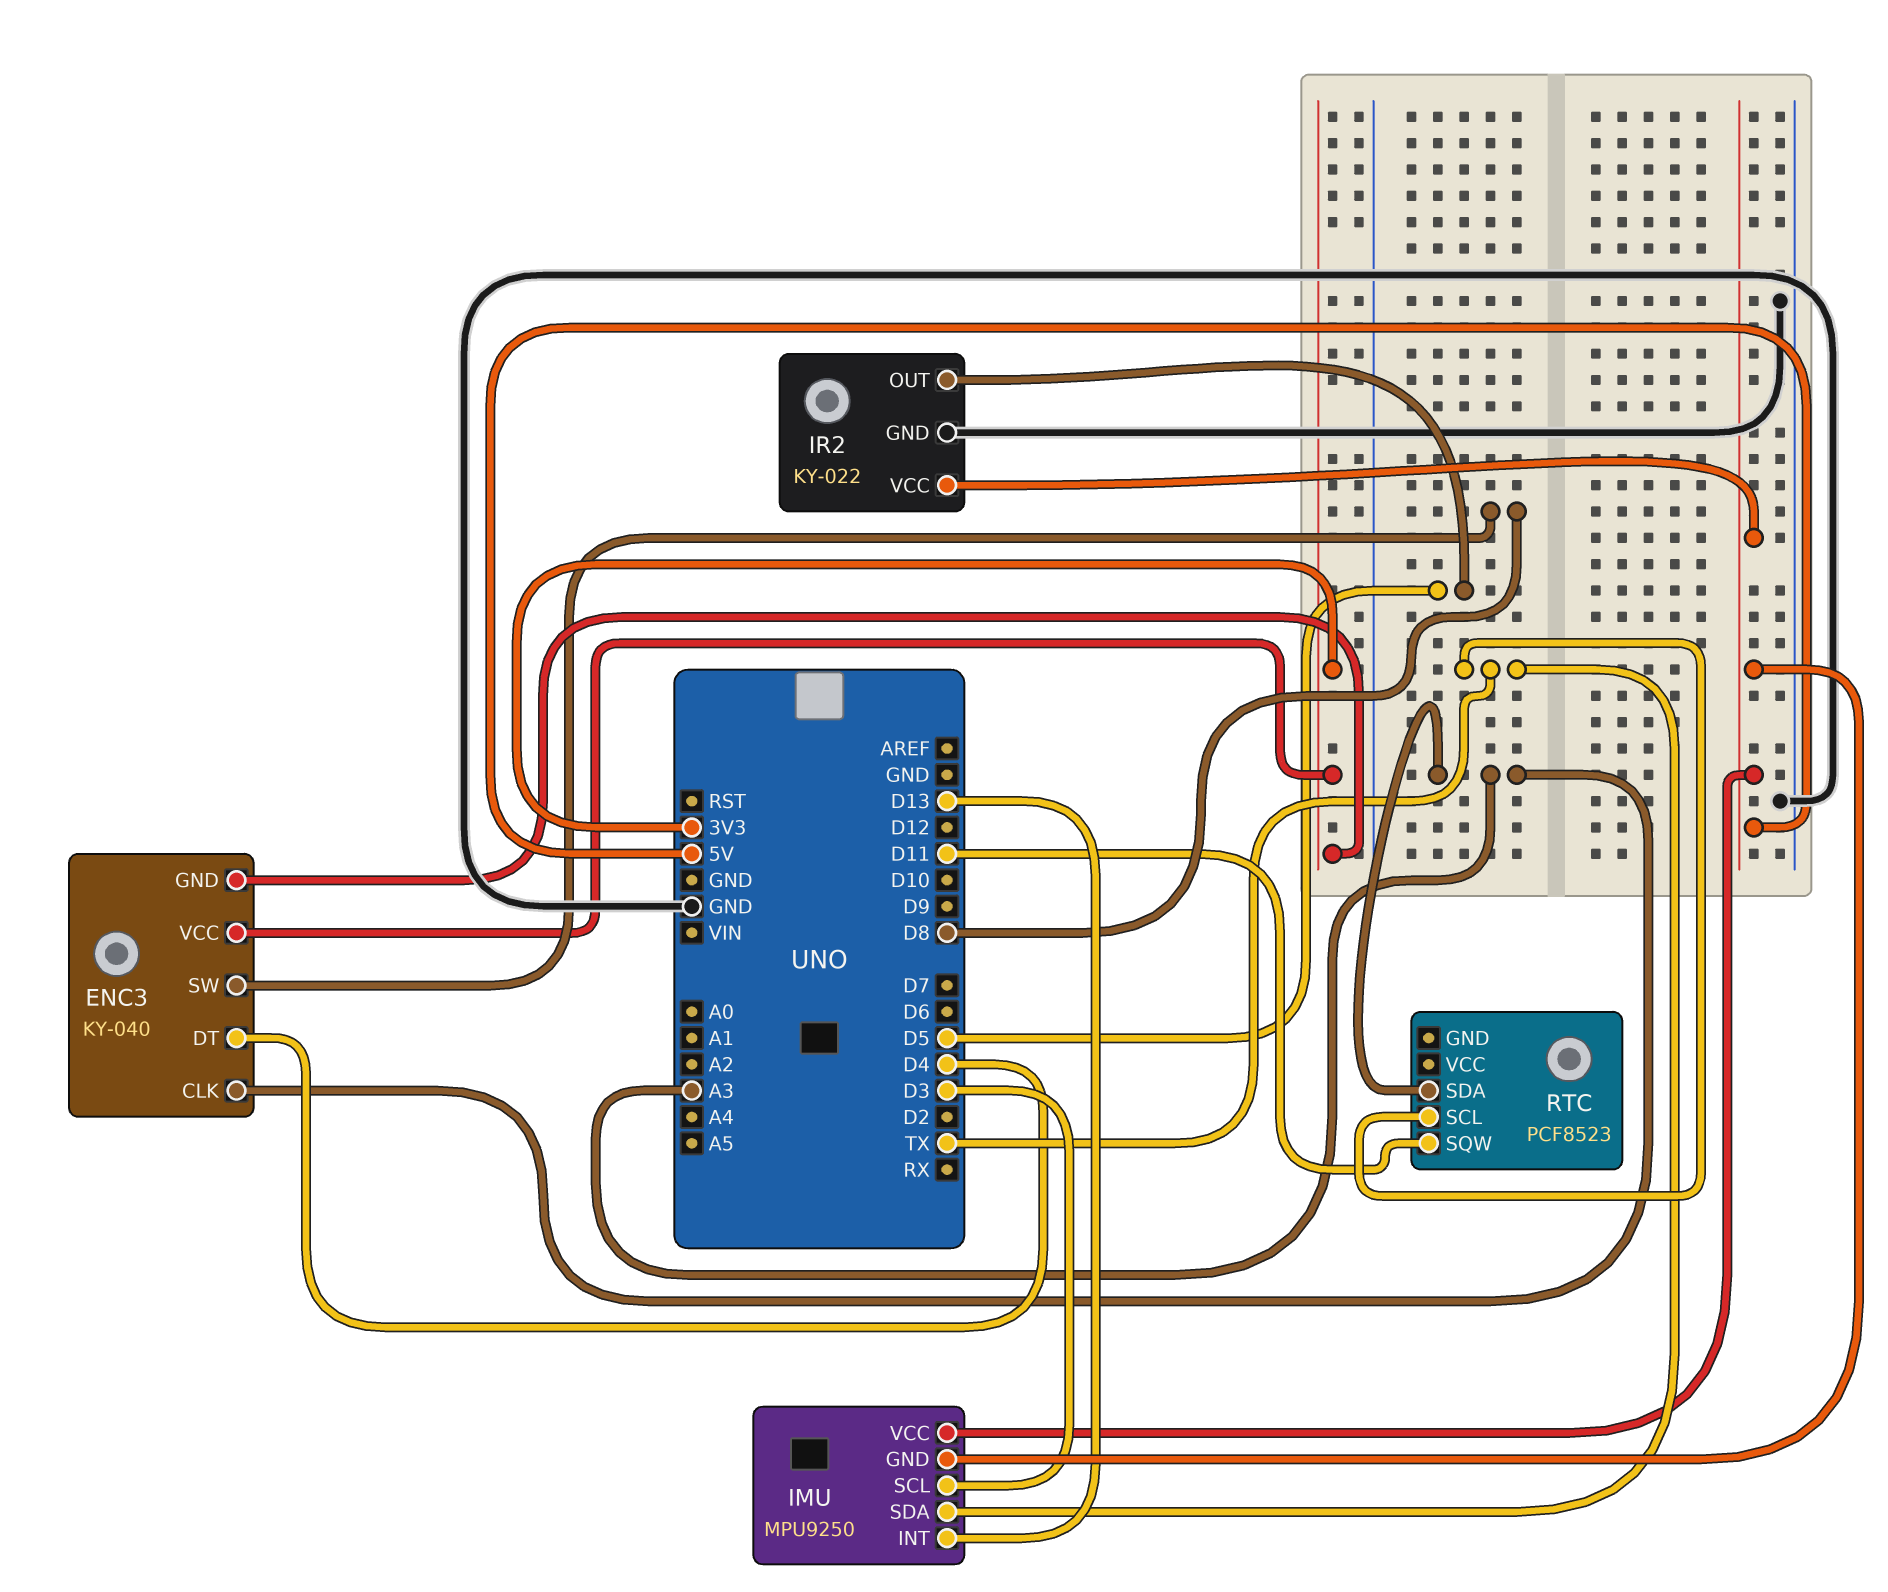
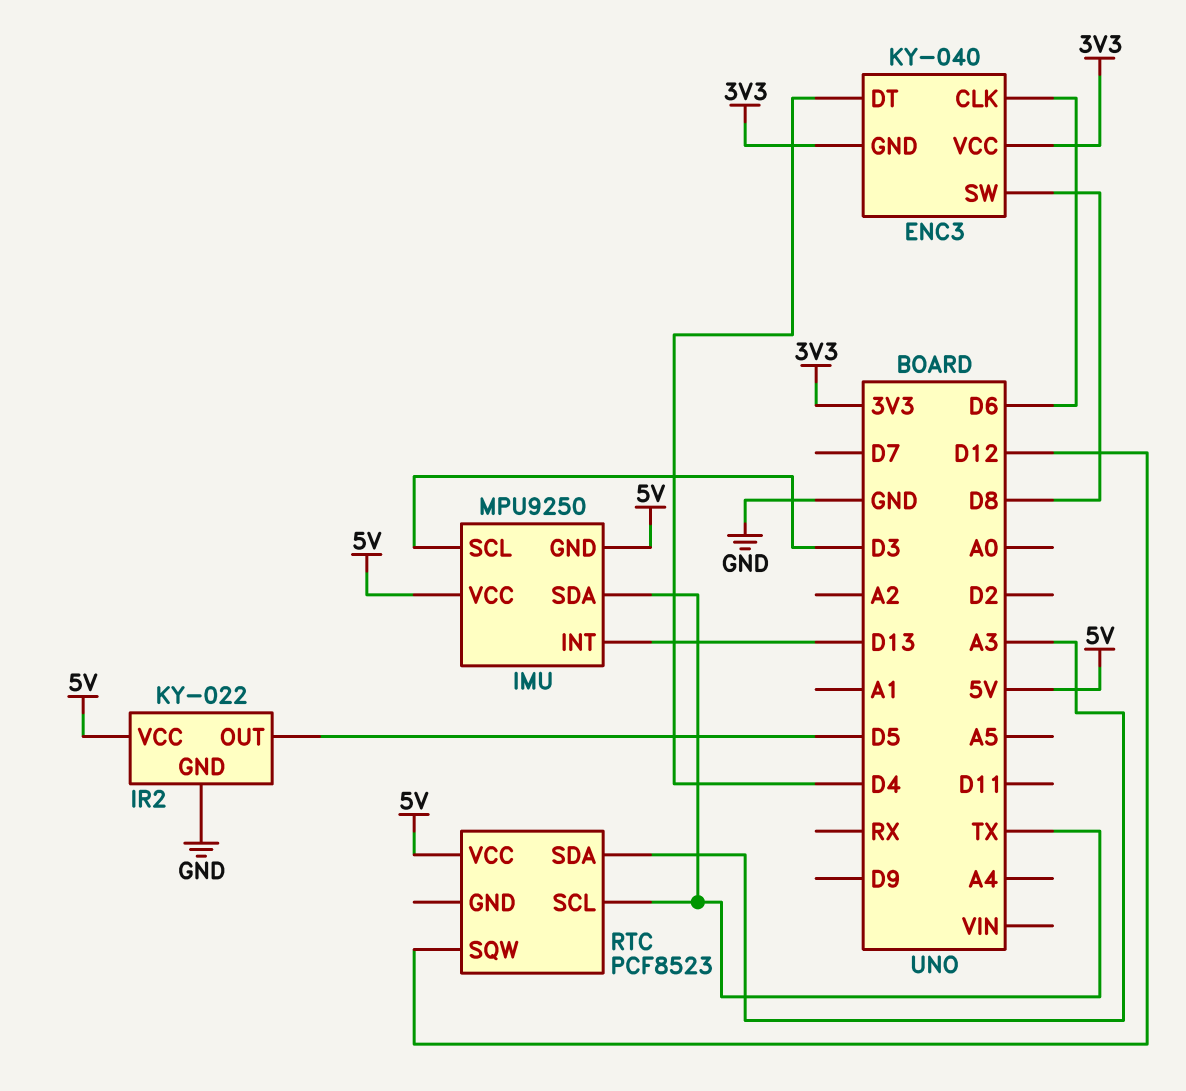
ENC3 pin CLK: A3 -> D6
RTC pin SQW: D11 -> D12
RTC pin VCC: none -> 5V

